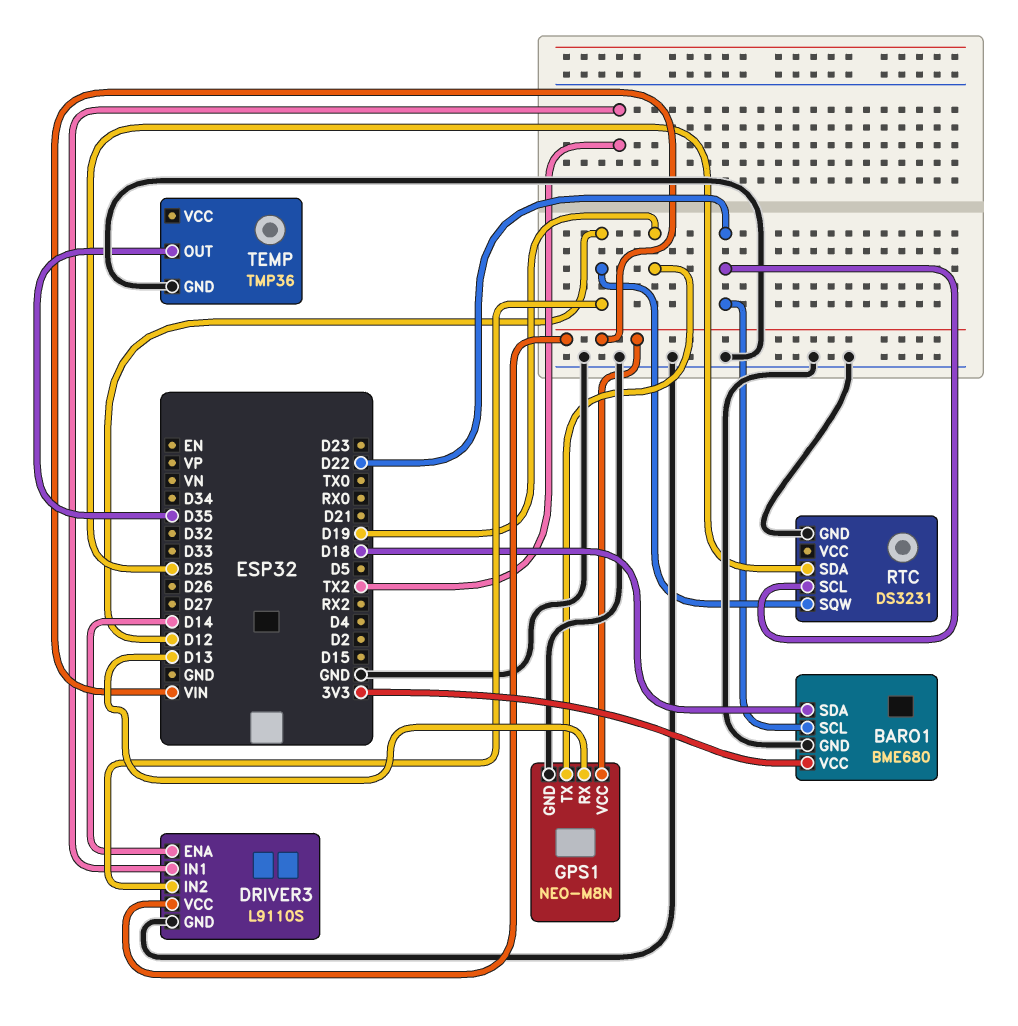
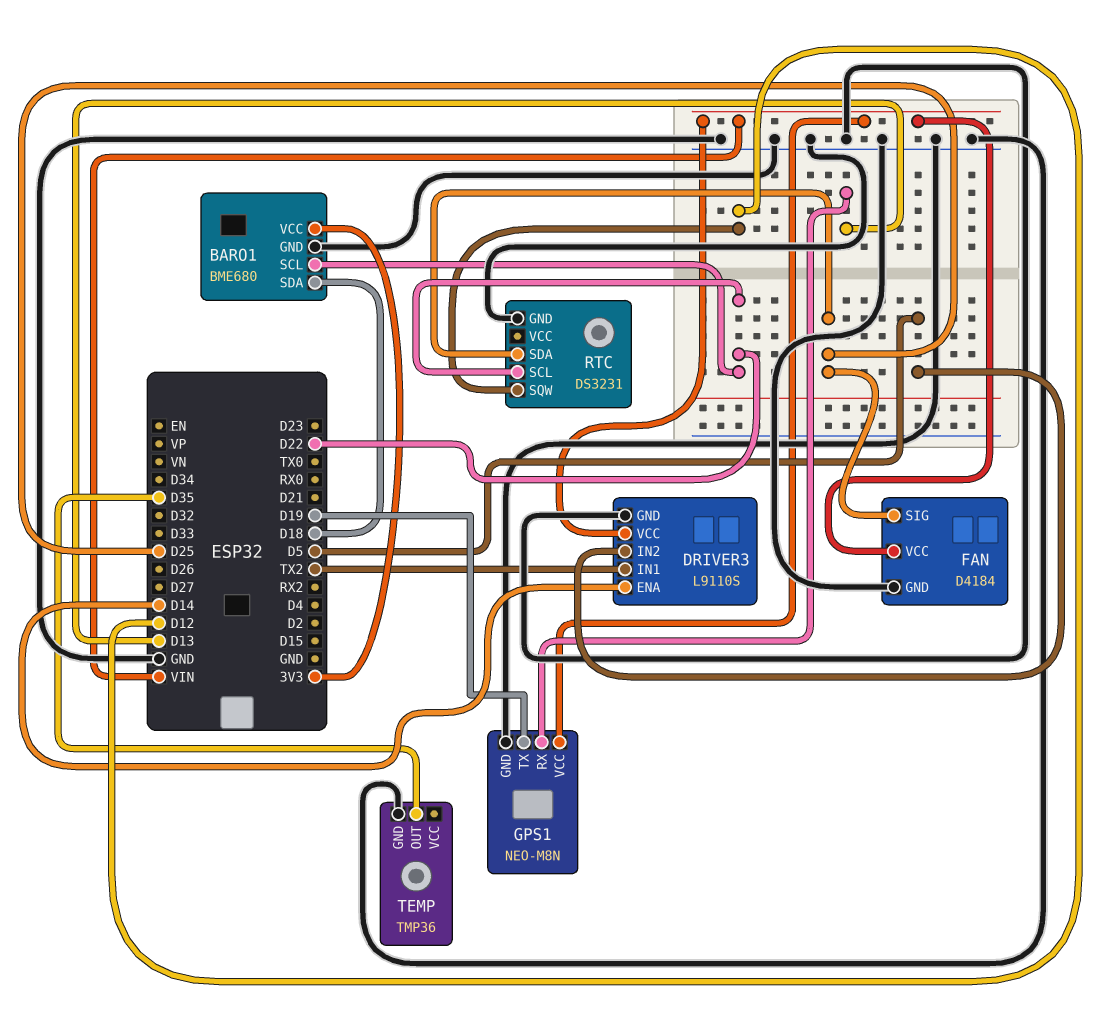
DRIVER3 pin IN2: D12 -> D5
FAN: none -> D4184
FAN pin GND: none -> GND
FAN pin SIG: none -> D25
FAN pin VCC: none -> VIN

